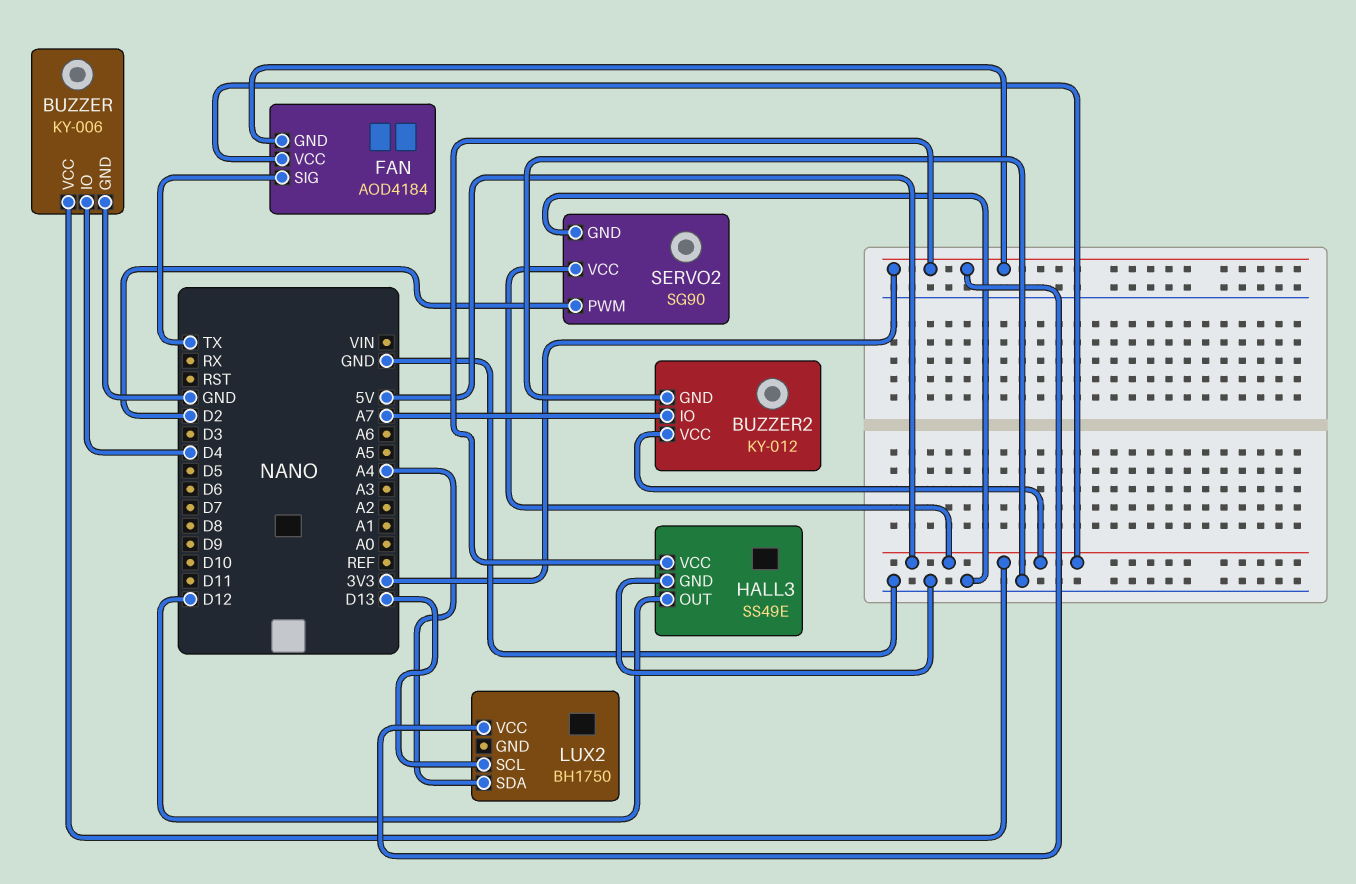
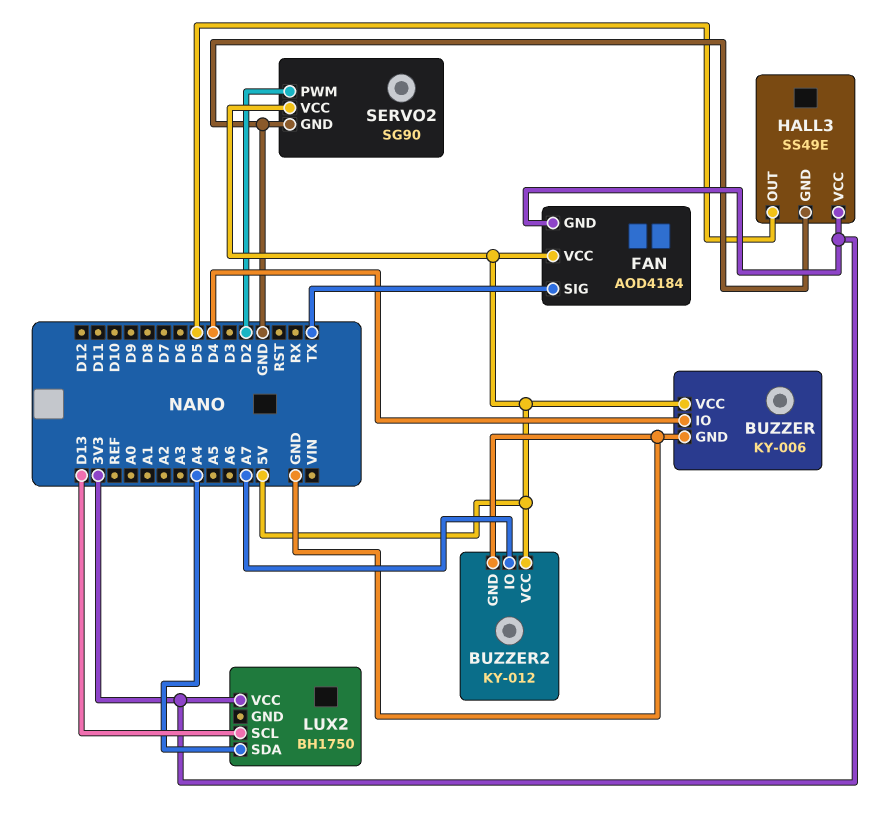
HALL3 pin OUT: D12 -> D5

